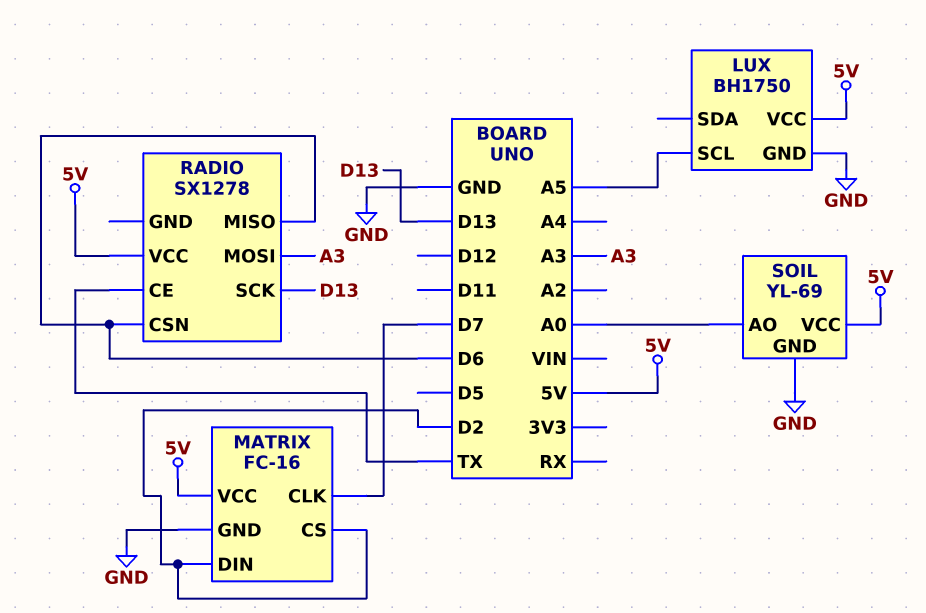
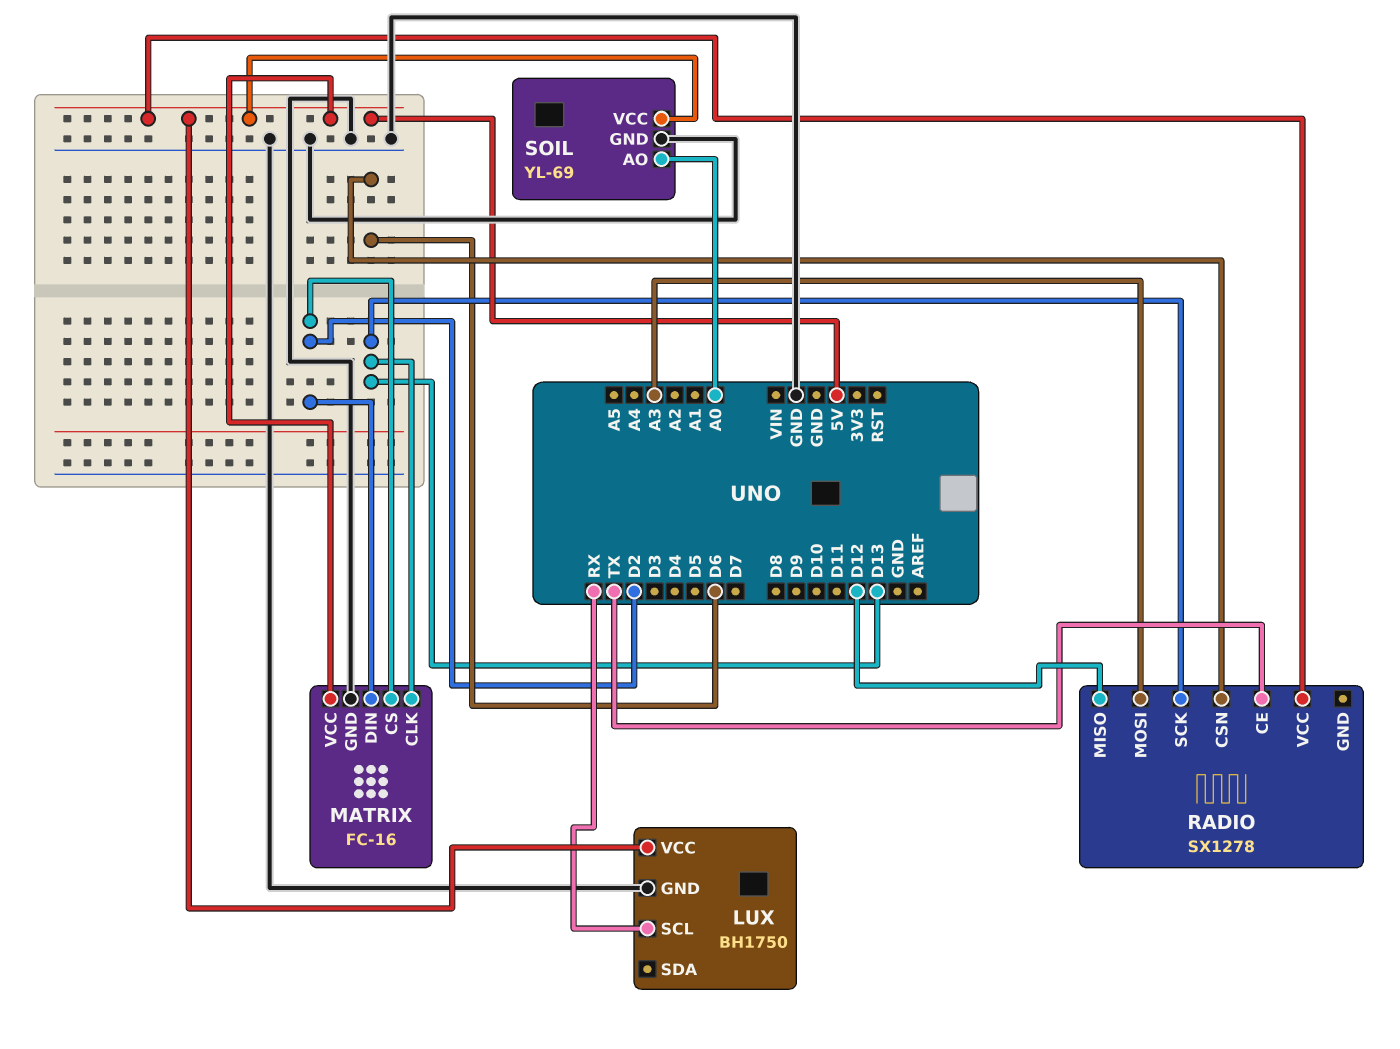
LUX pin SCL: A5 -> RX
MATRIX pin CLK: D7 -> D13
RADIO pin MISO: D6 -> D12

